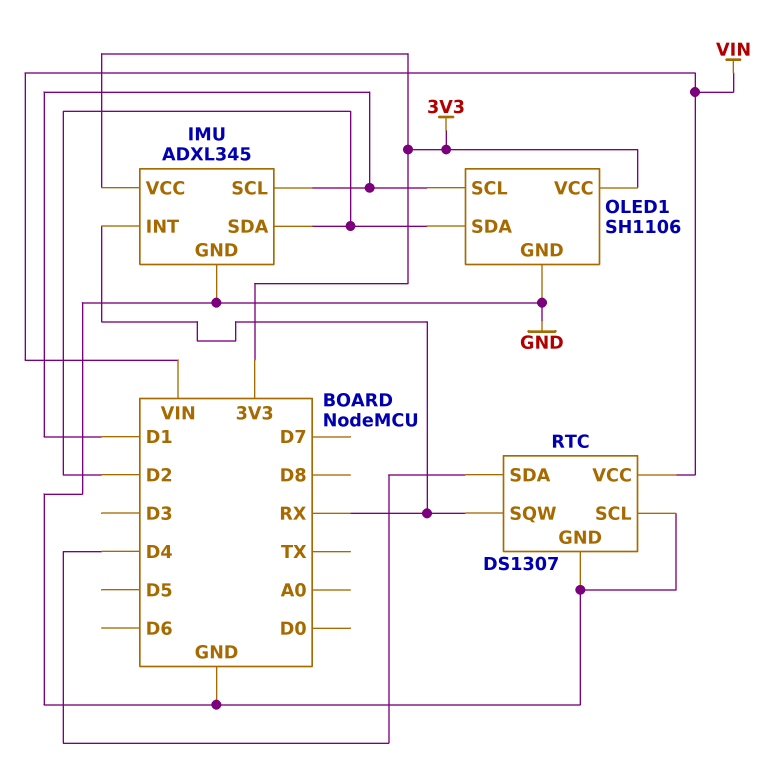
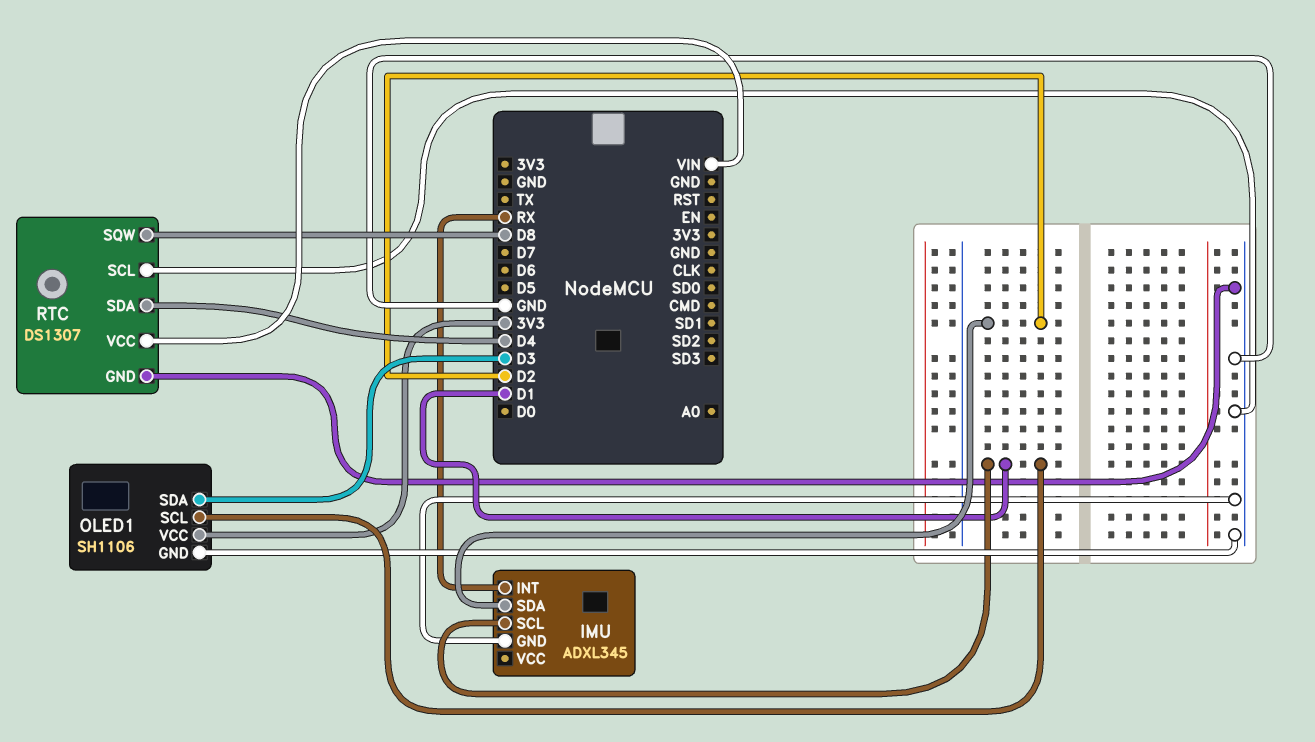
IMU pin VCC: 3V3 -> none
OLED1 pin SDA: D2 -> D3
RTC pin SQW: RX -> D8

